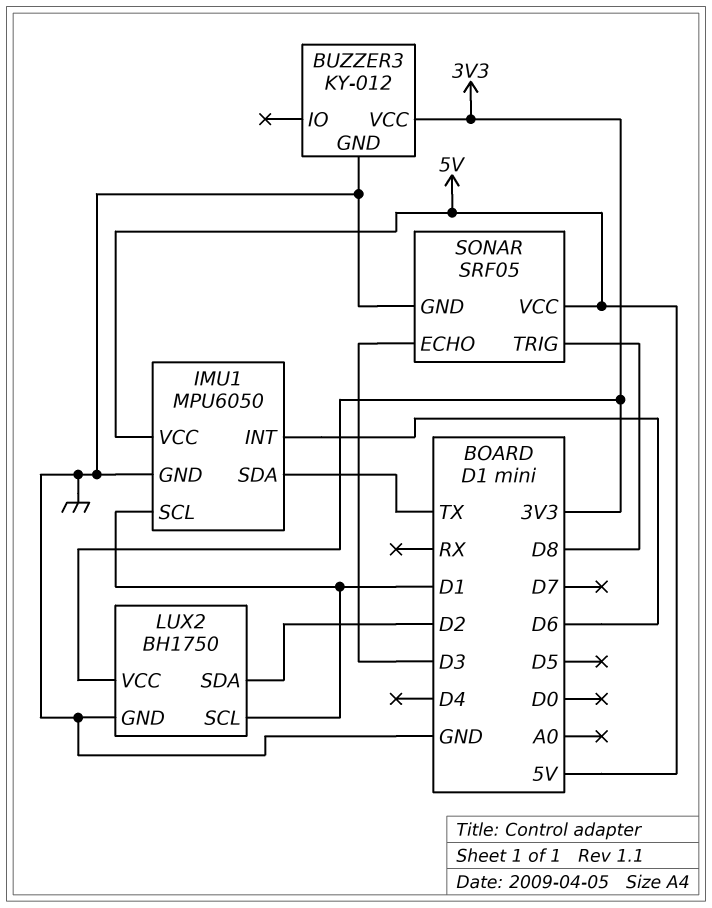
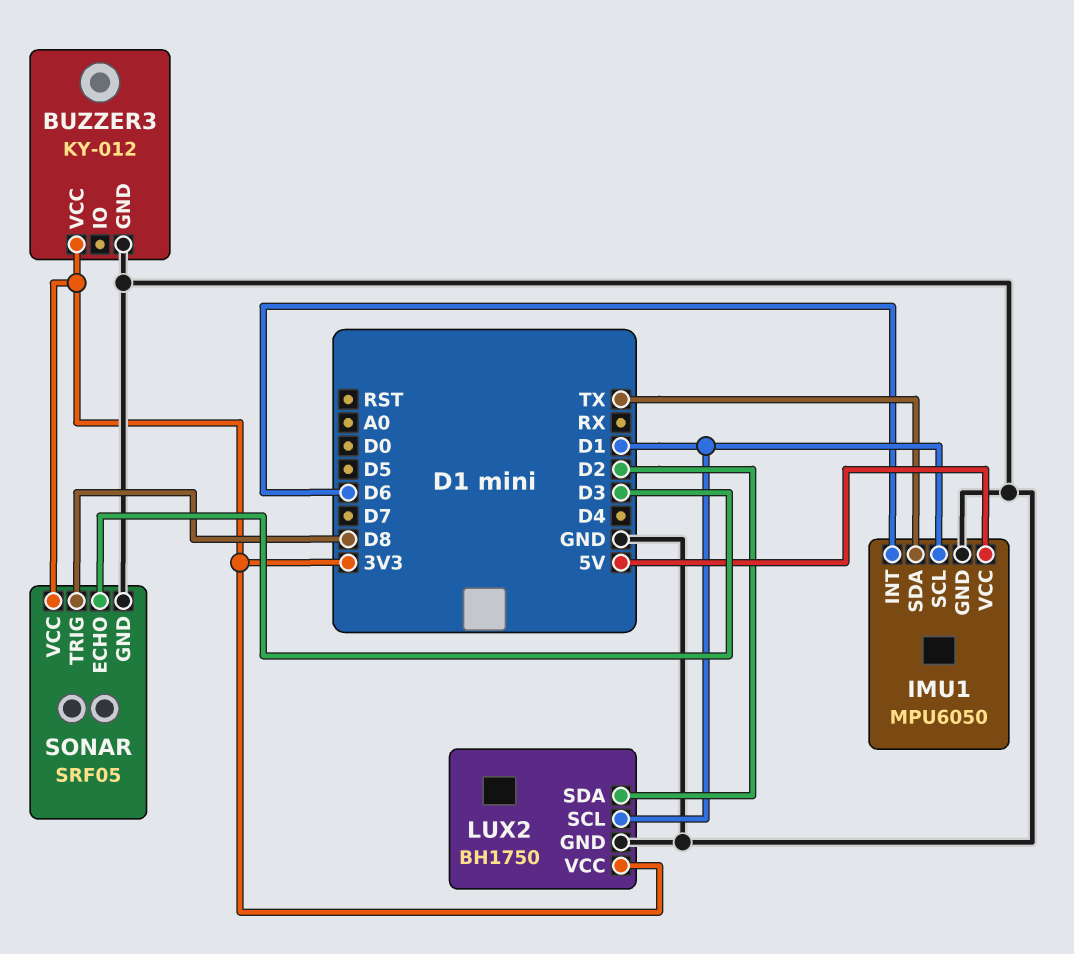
SONAR pin VCC: 5V -> 3V3

